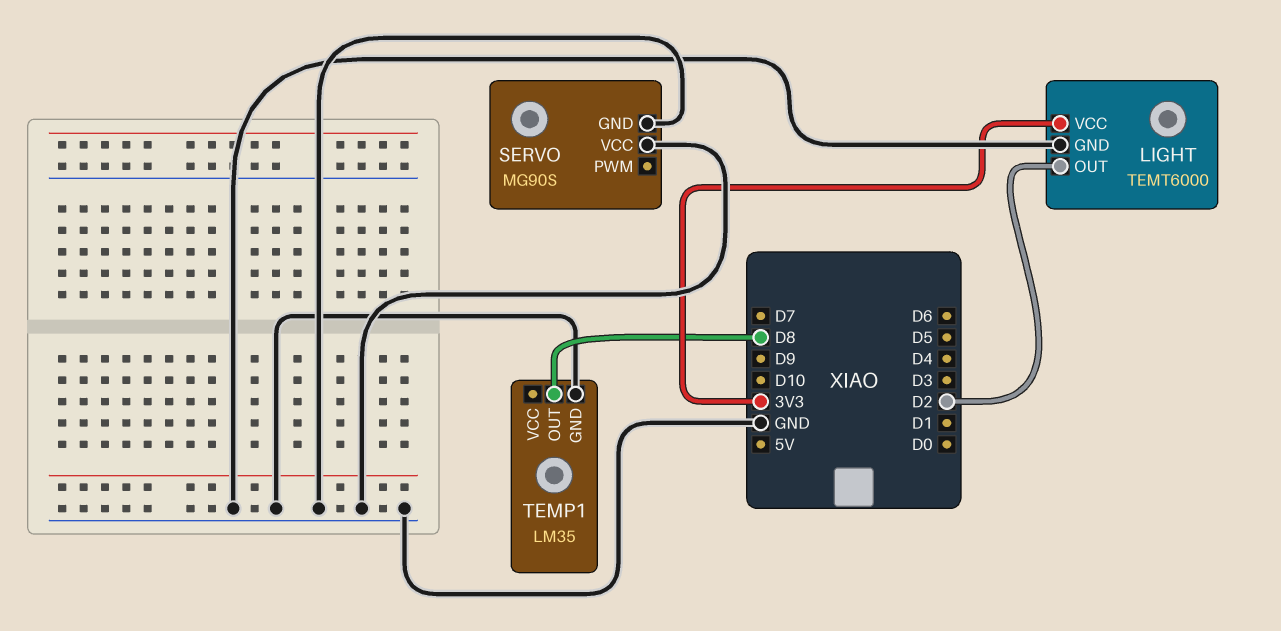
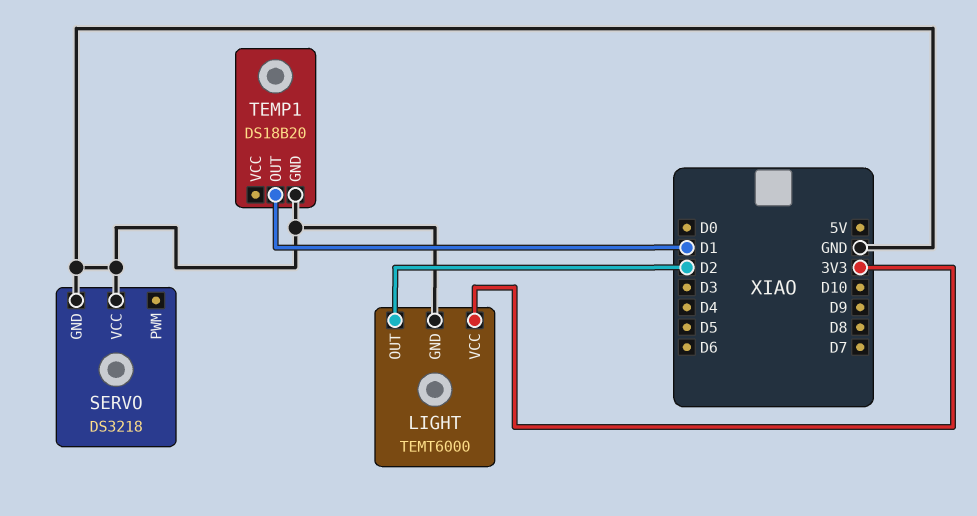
SERVO: MG90S -> DS3218
TEMP1: LM35 -> DS18B20
TEMP1 pin OUT: D8 -> D1

